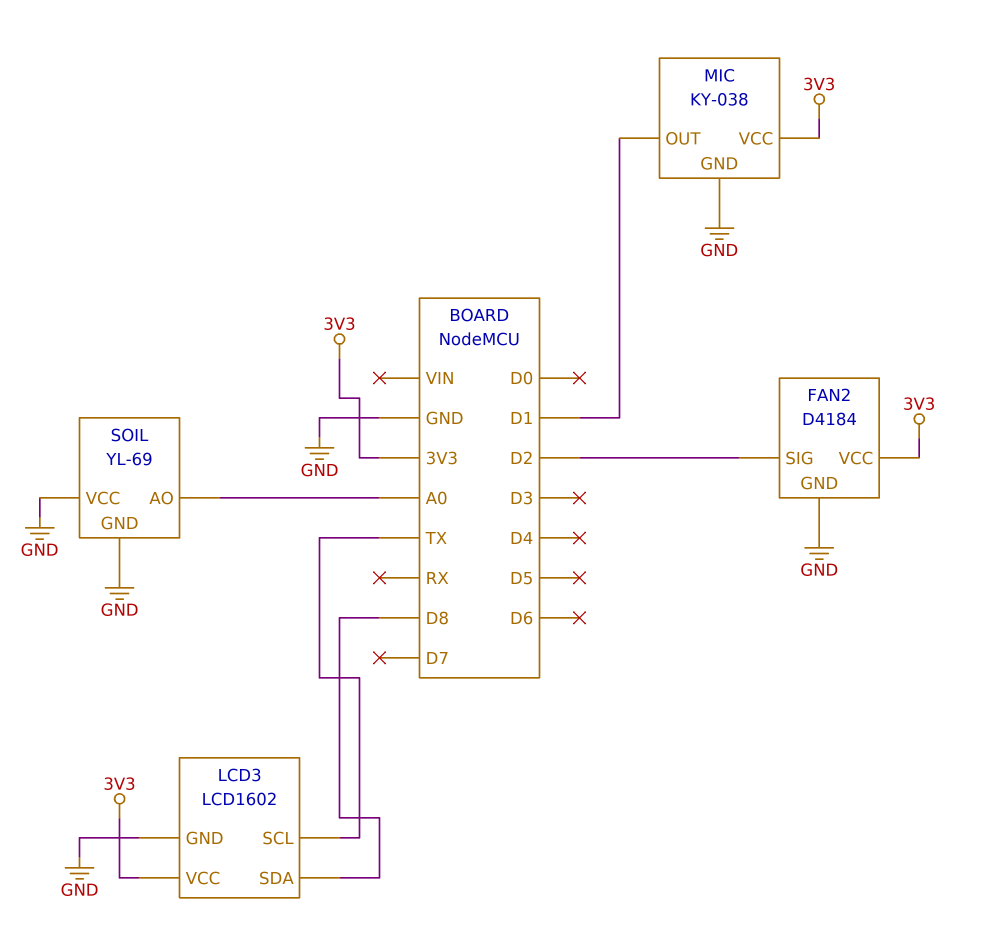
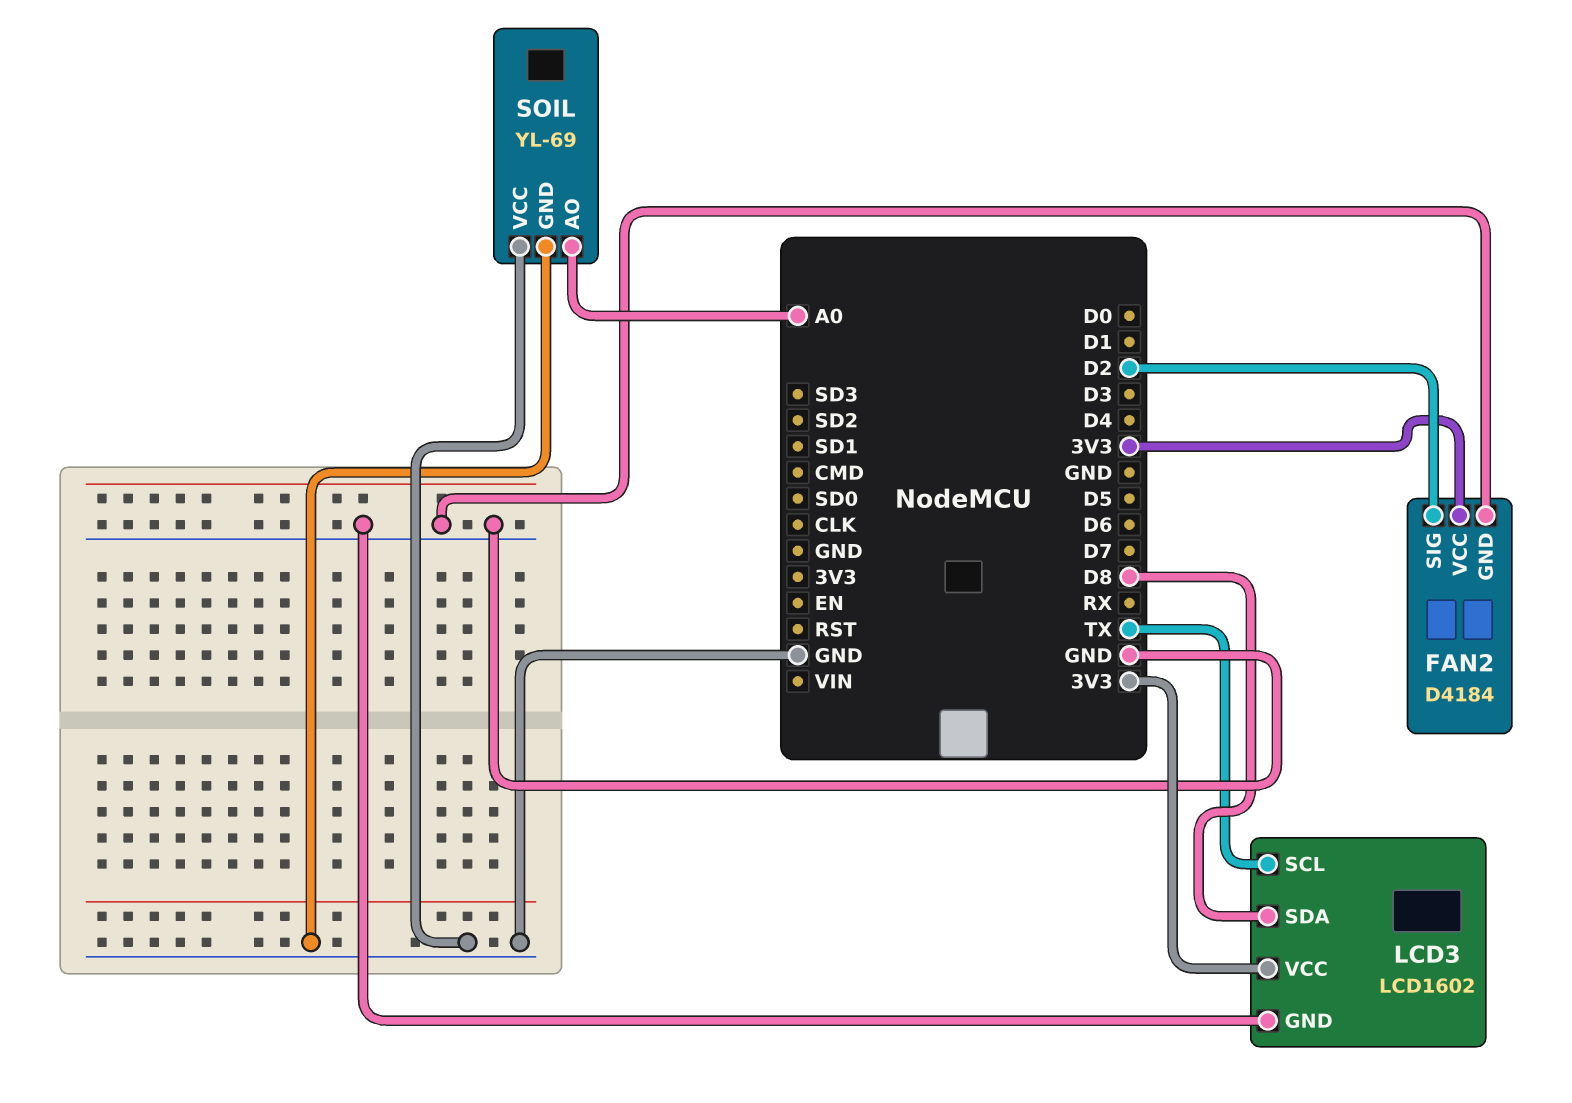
MIC: KY-038 -> none
MIC pin GND: GND -> none
MIC pin OUT: D1 -> none
MIC pin VCC: 3V3 -> none

